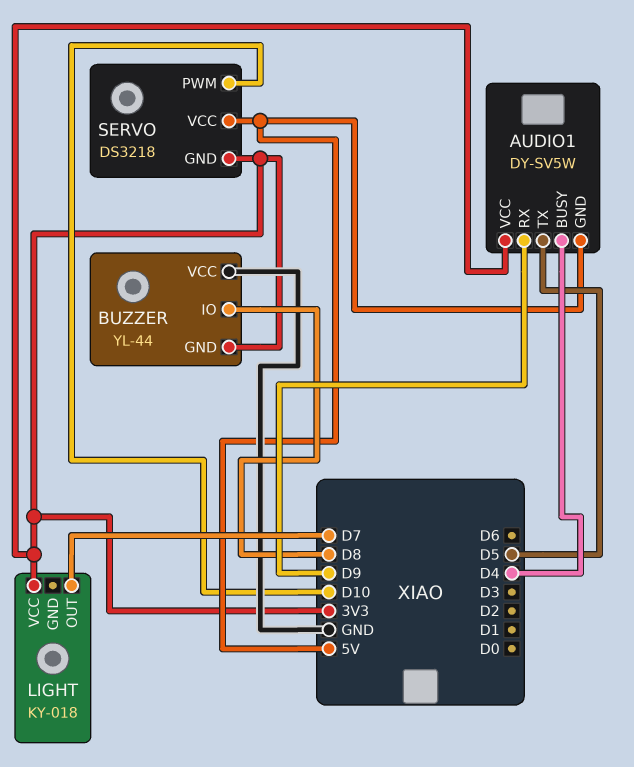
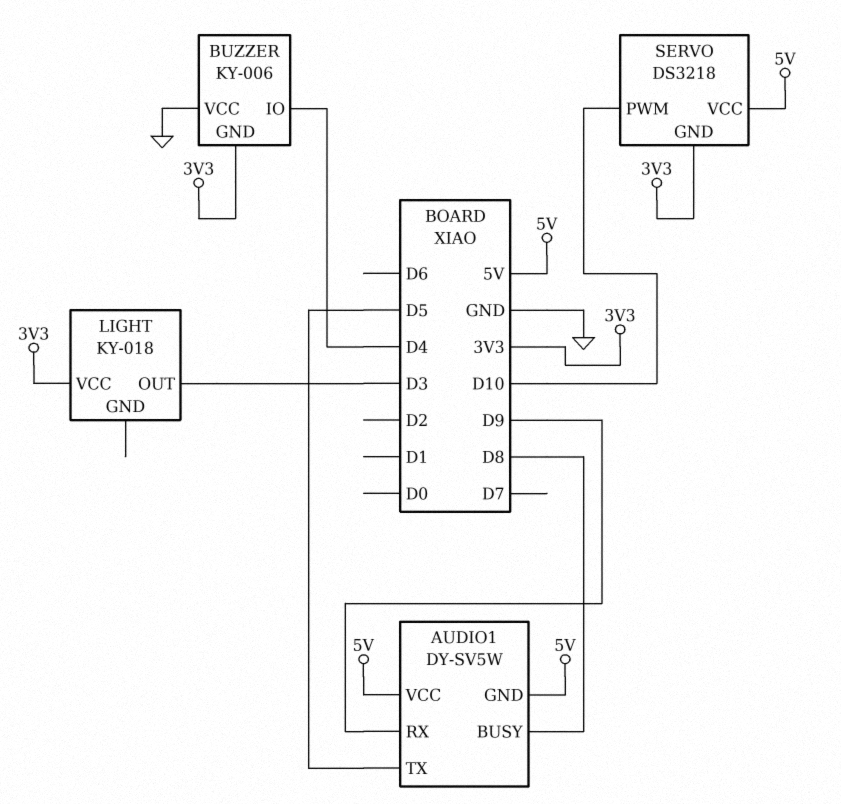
AUDIO1 pin BUSY: D4 -> D8
AUDIO1 pin VCC: 3V3 -> 5V
BUZZER: YL-44 -> KY-006
BUZZER pin IO: D8 -> D4
LIGHT pin OUT: D7 -> D3

